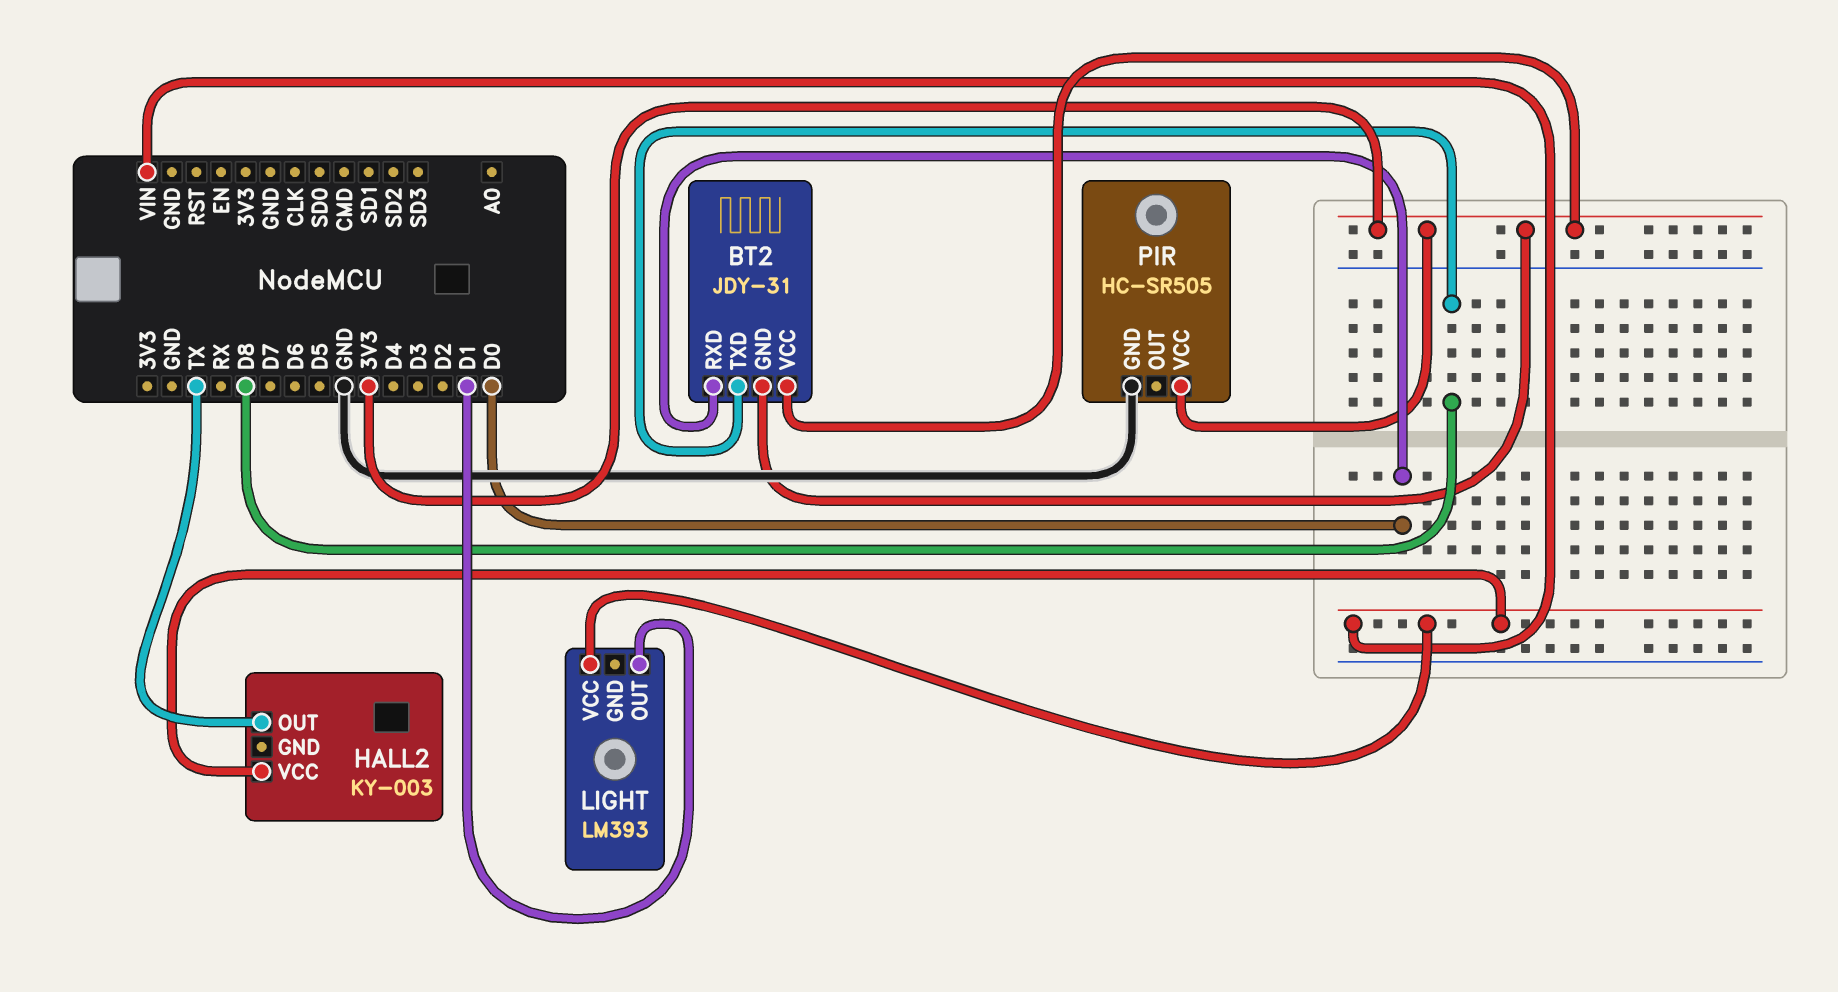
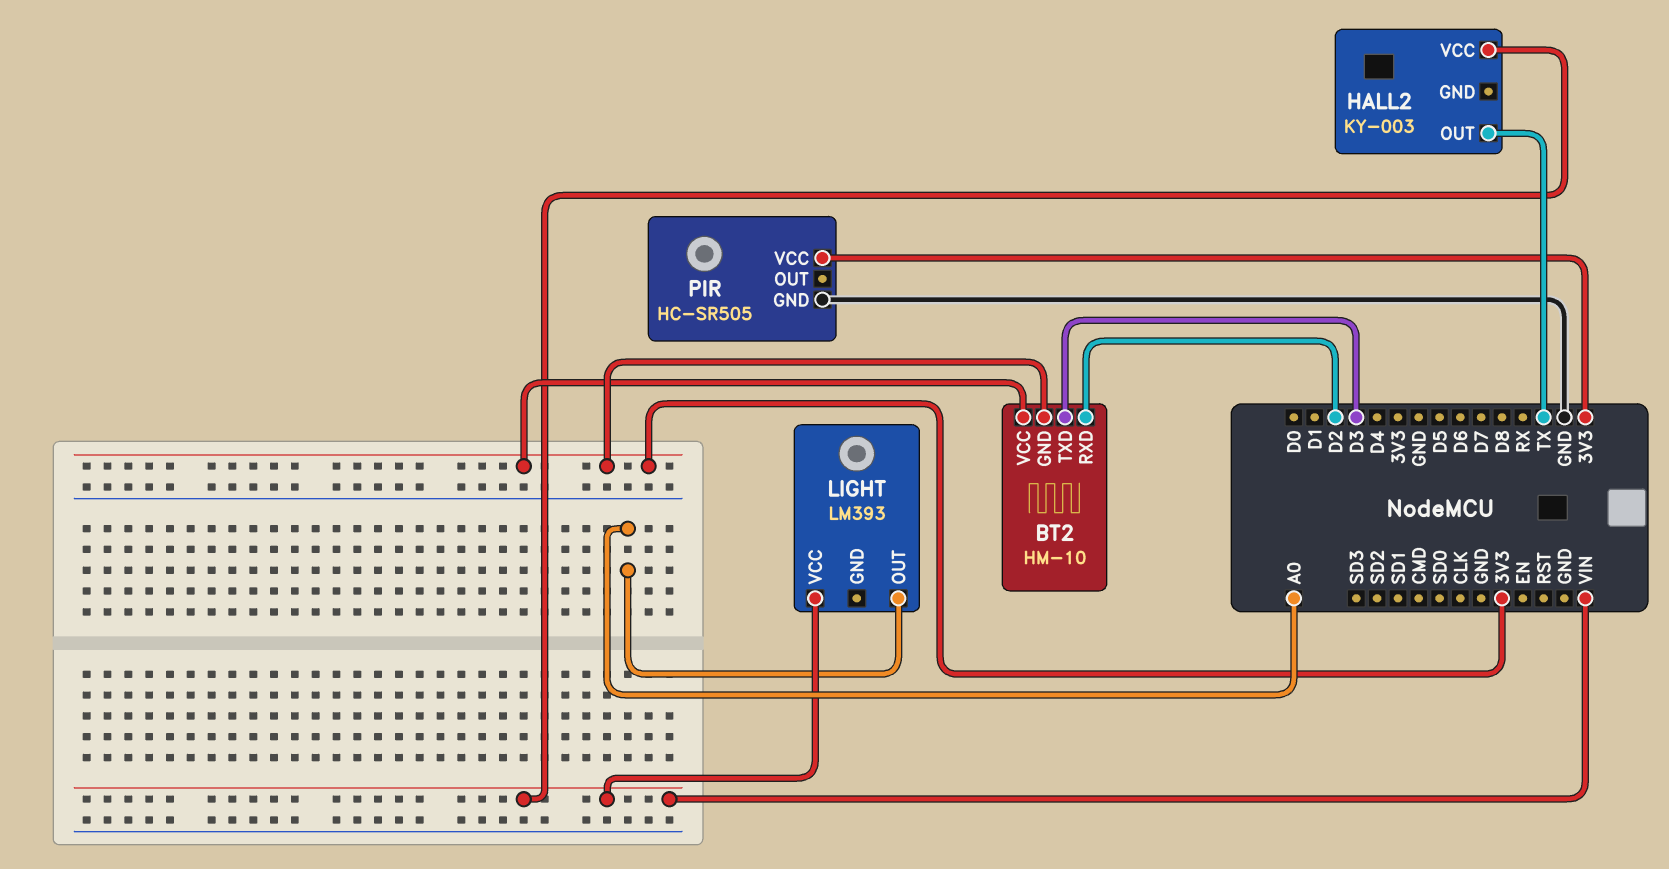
BT2: JDY-31 -> HM-10
BT2 pin RXD: D0 -> D2
BT2 pin TXD: D8 -> D3
LIGHT pin OUT: D1 -> A0

